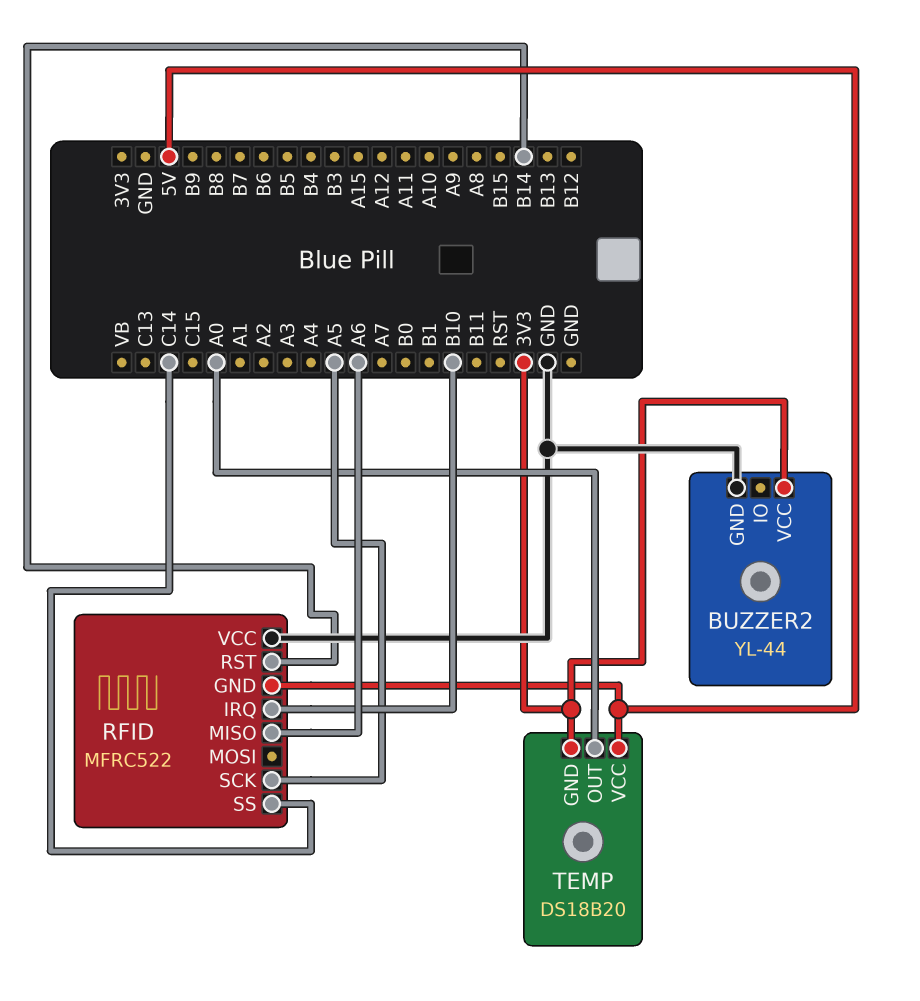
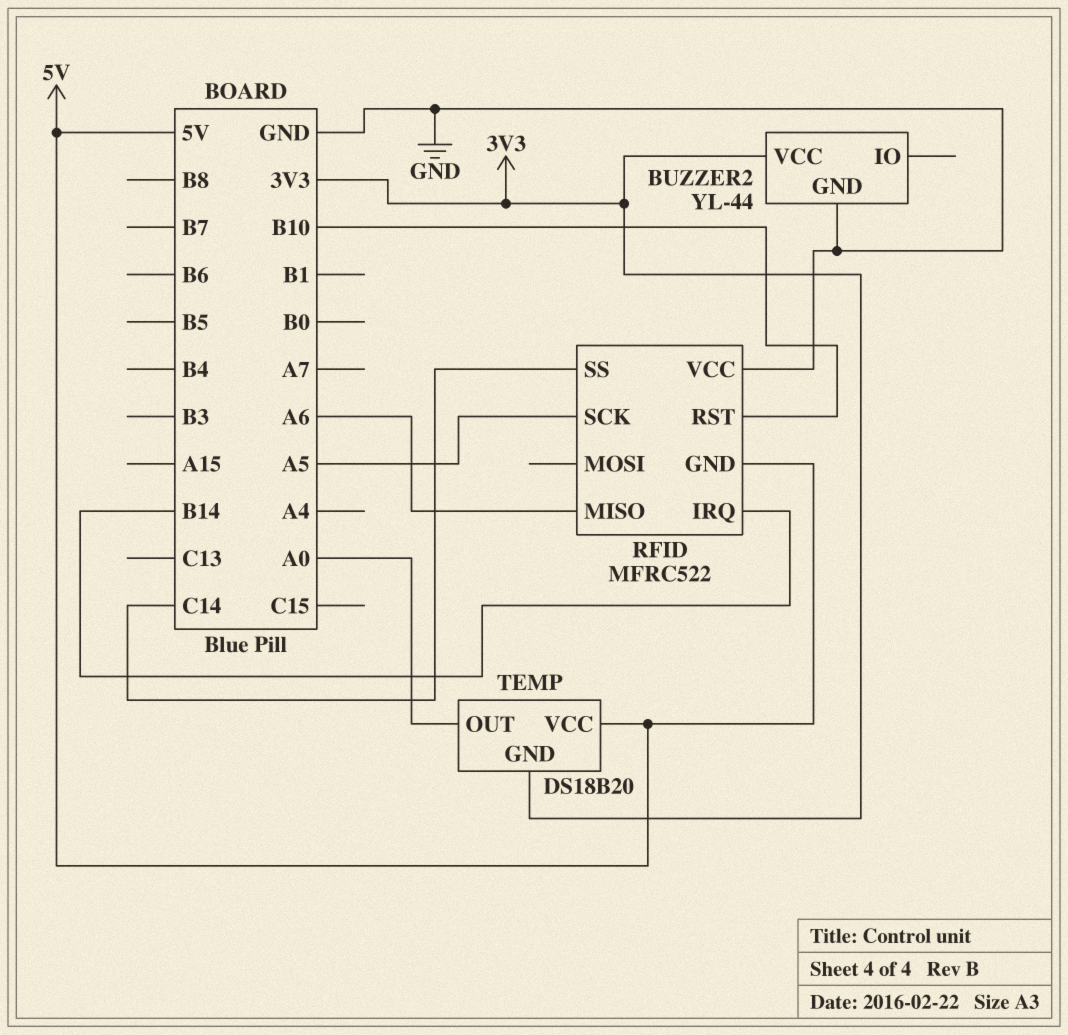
RFID pin IRQ: B10 -> B14
RFID pin RST: B14 -> B10

